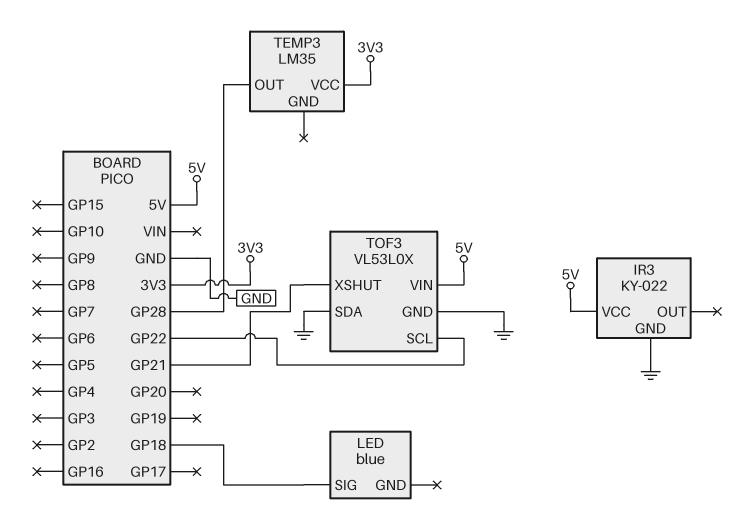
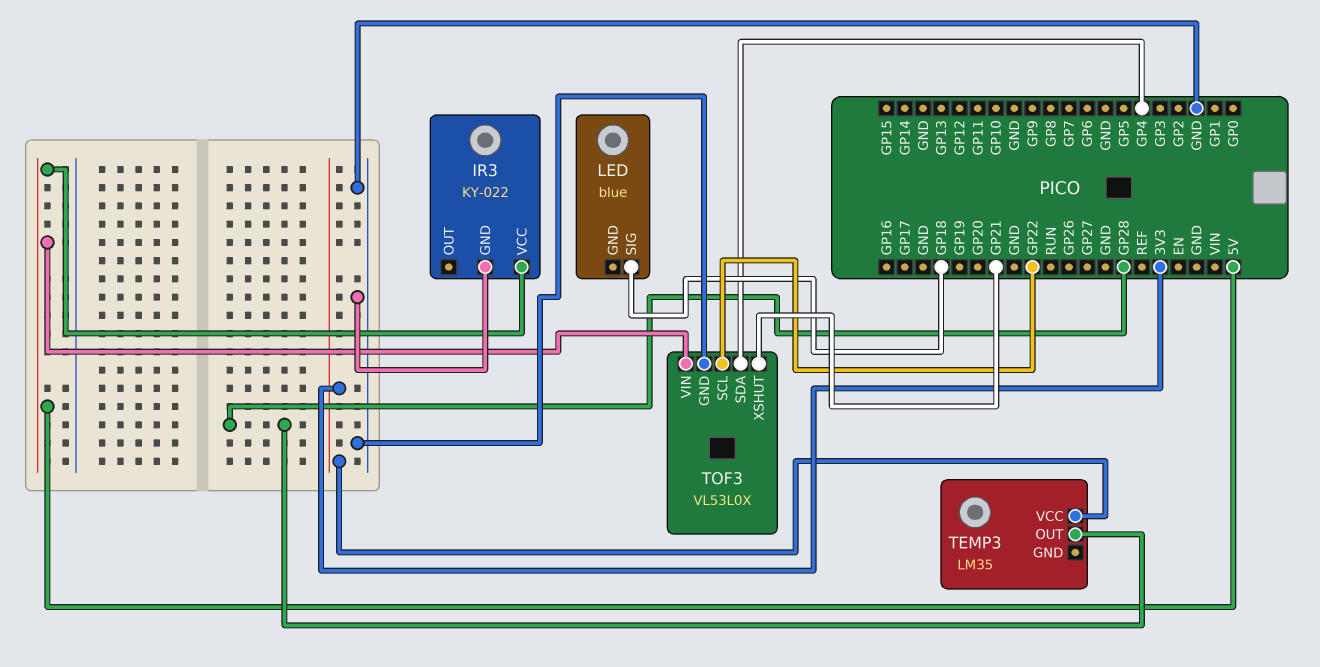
TOF3 pin SDA: GND -> GP4

